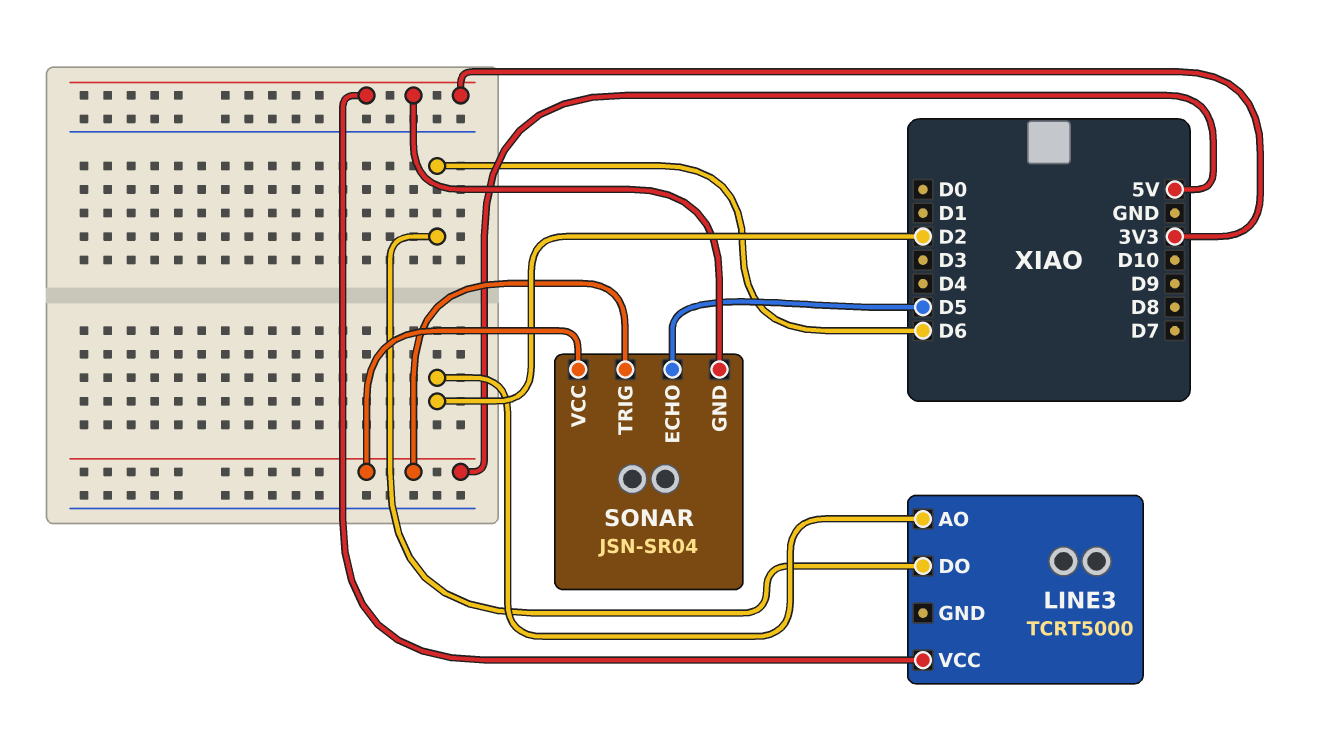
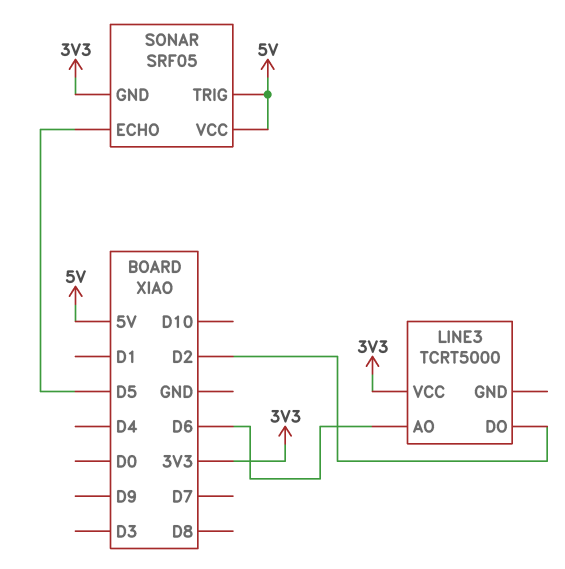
LINE3 pin AO: D2 -> D6
LINE3 pin DO: D6 -> D2
SONAR: JSN-SR04 -> SRF05

